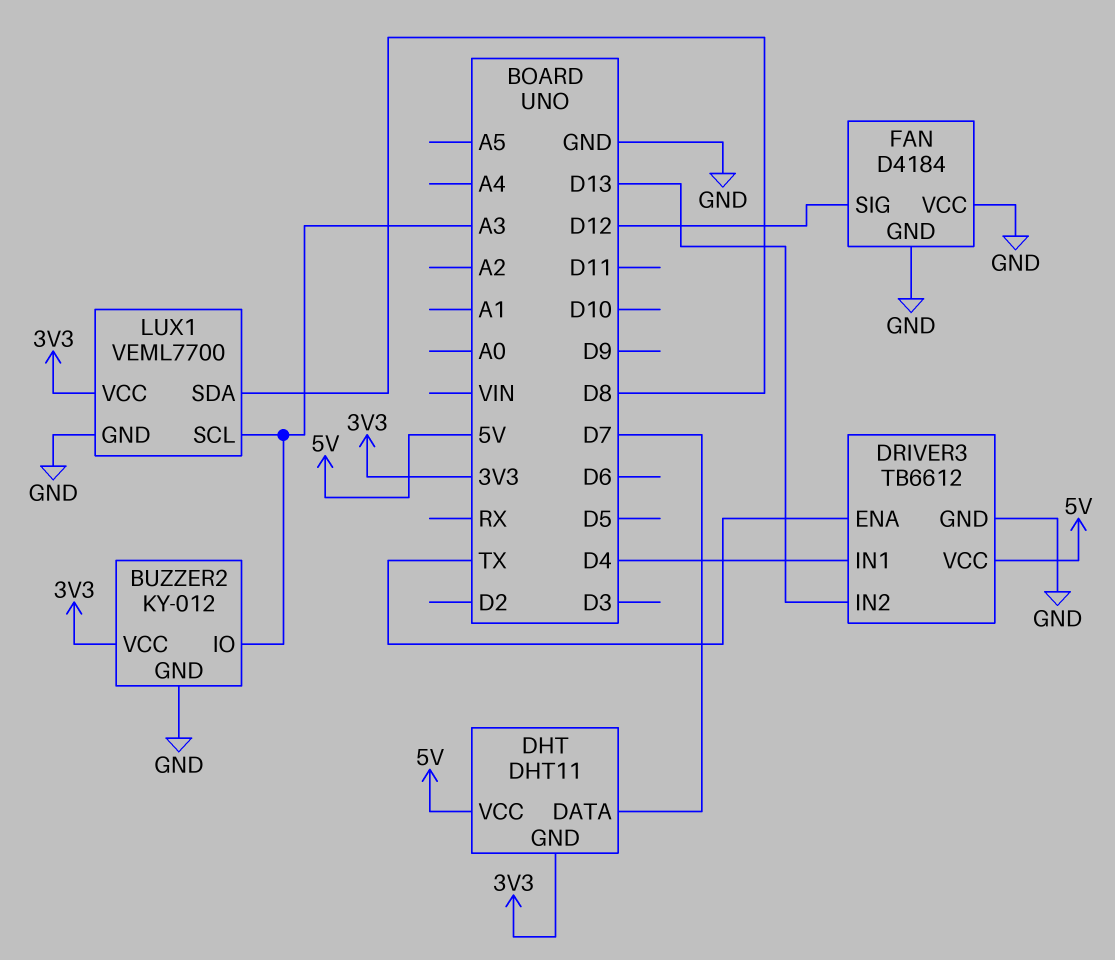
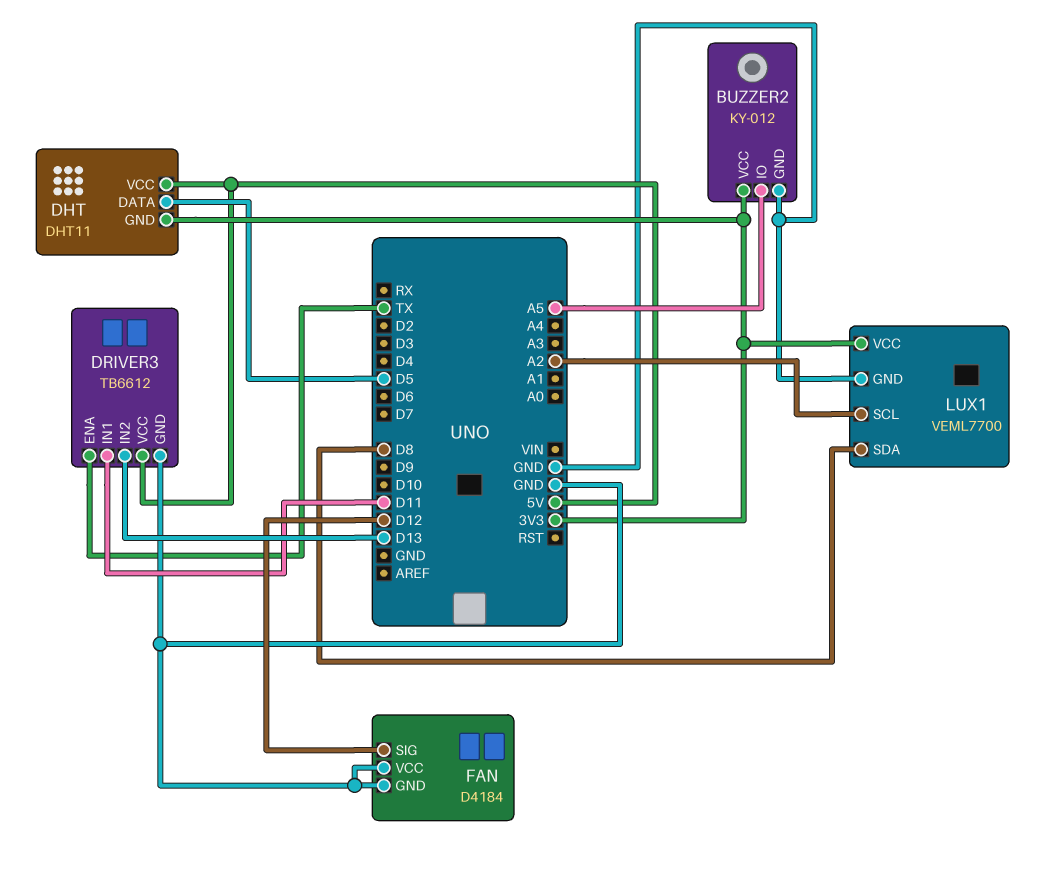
BUZZER2 pin IO: A3 -> A5
DHT pin DATA: D7 -> D5
DRIVER3 pin IN1: D4 -> D11
LUX1 pin SCL: A3 -> A2

